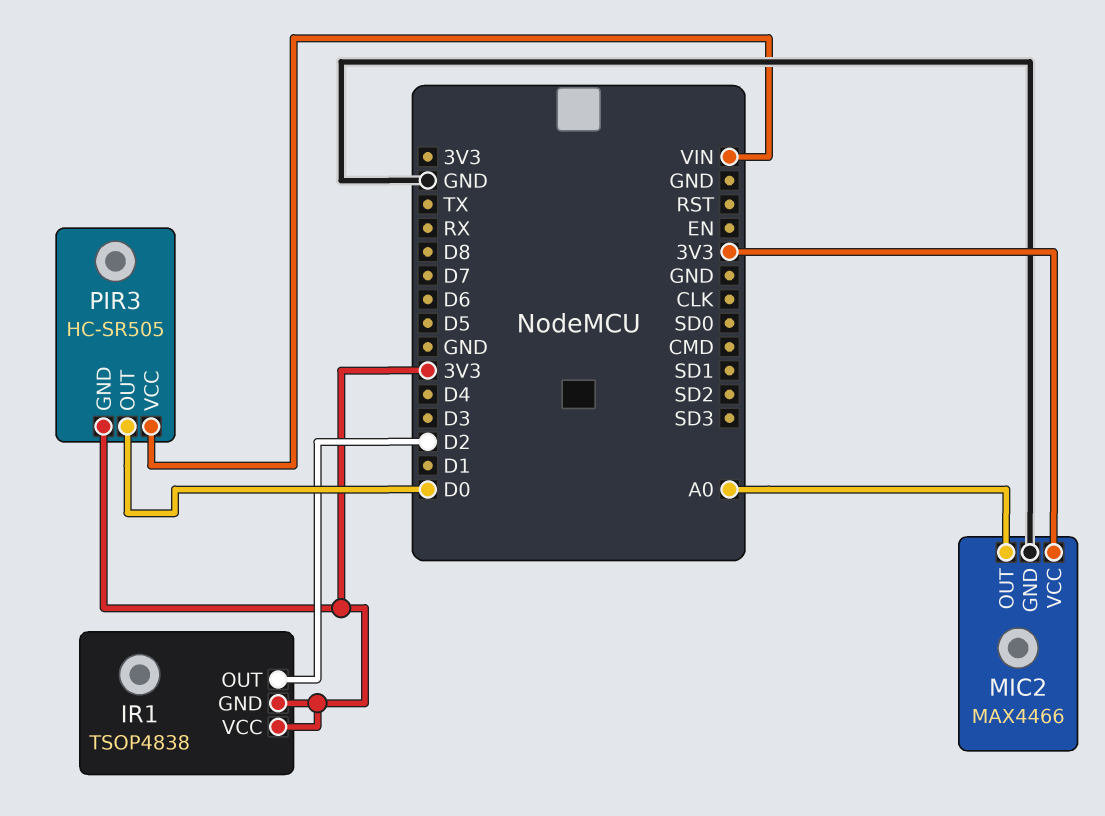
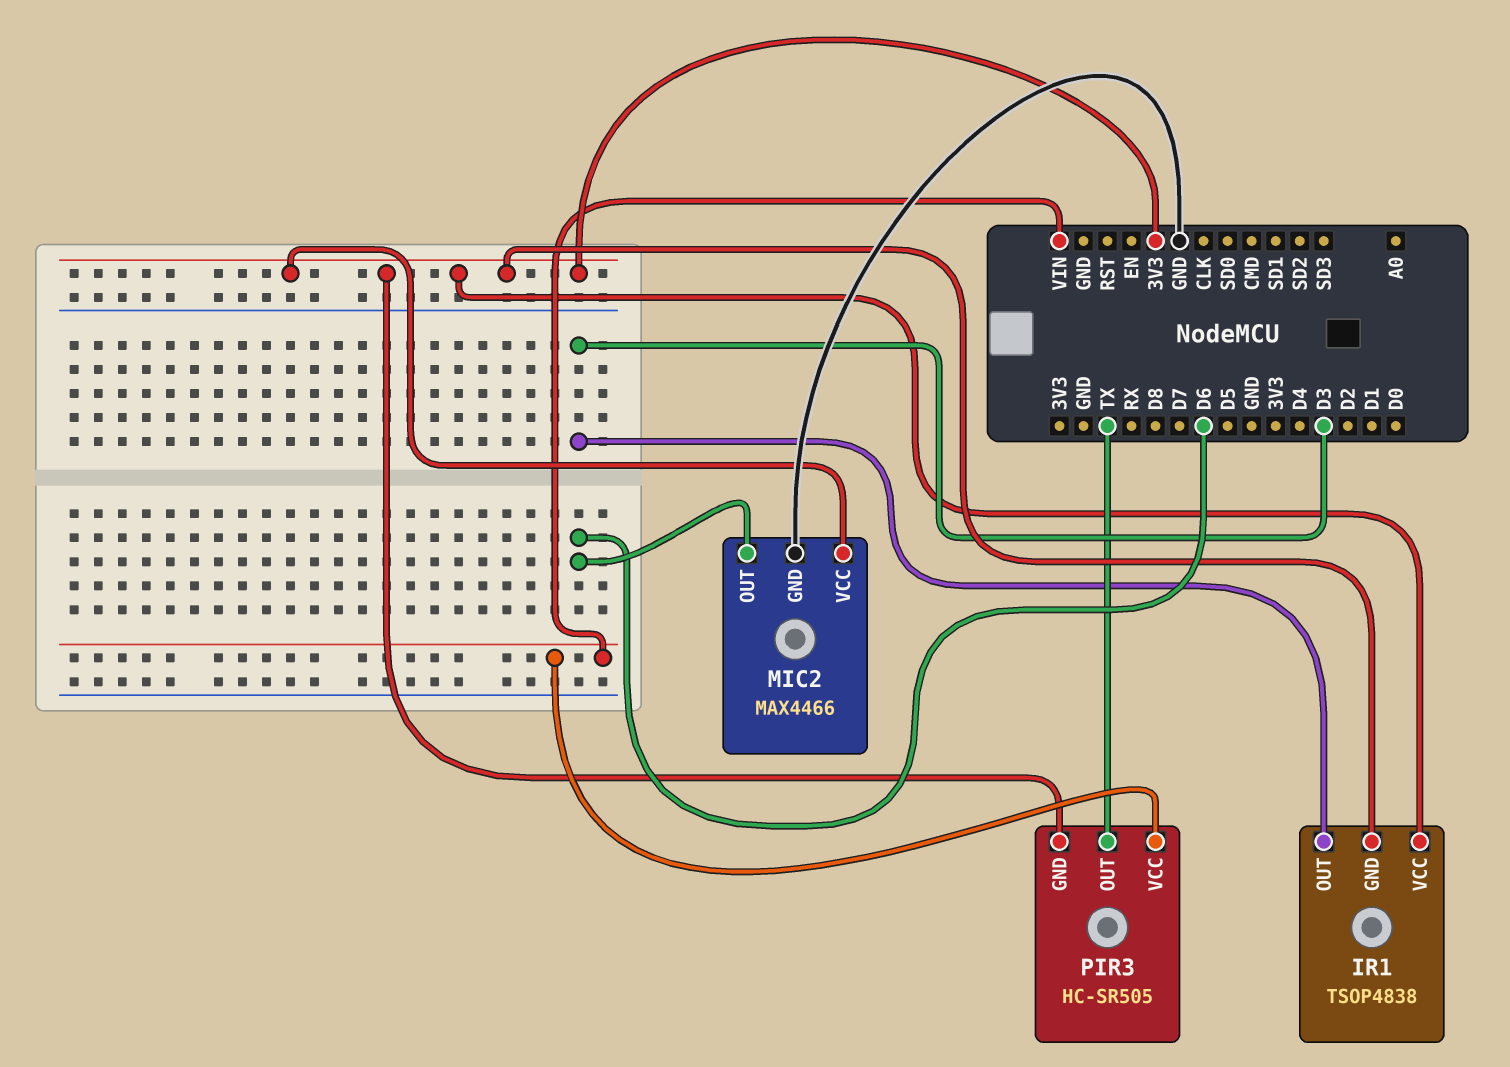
IR1 pin OUT: D2 -> D3
MIC2 pin OUT: A0 -> D6
PIR3 pin OUT: D0 -> TX

